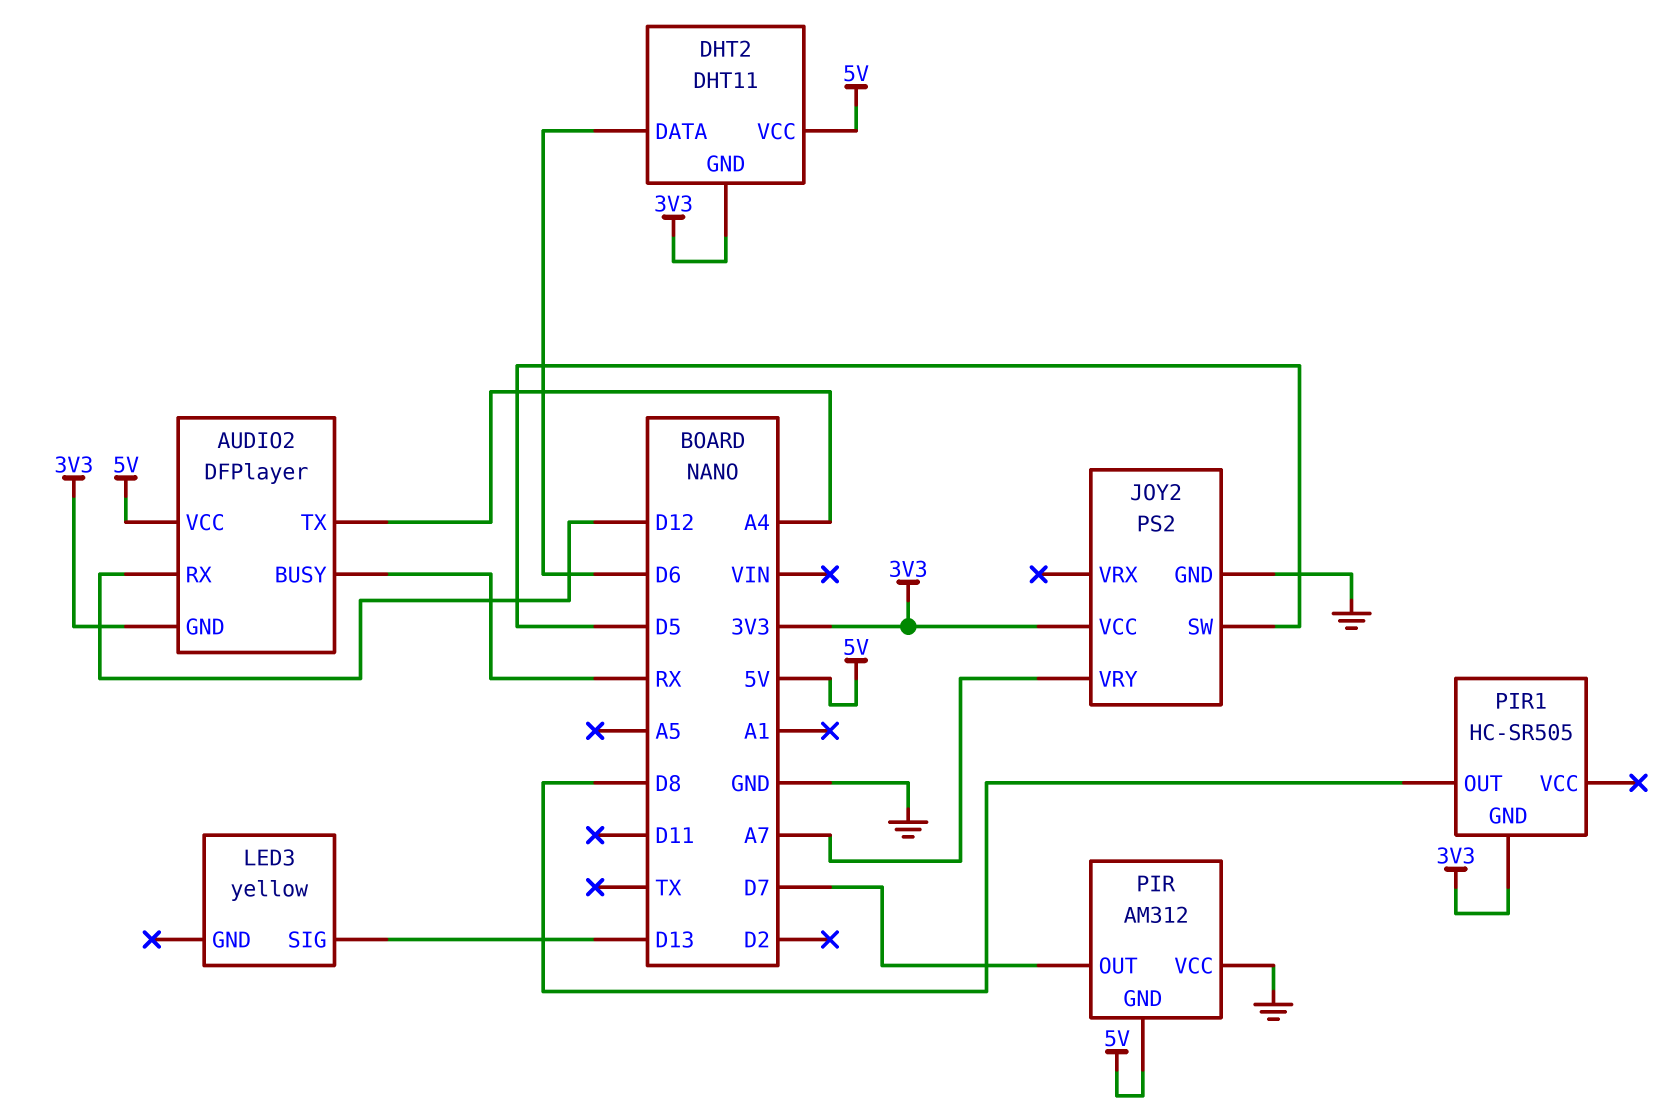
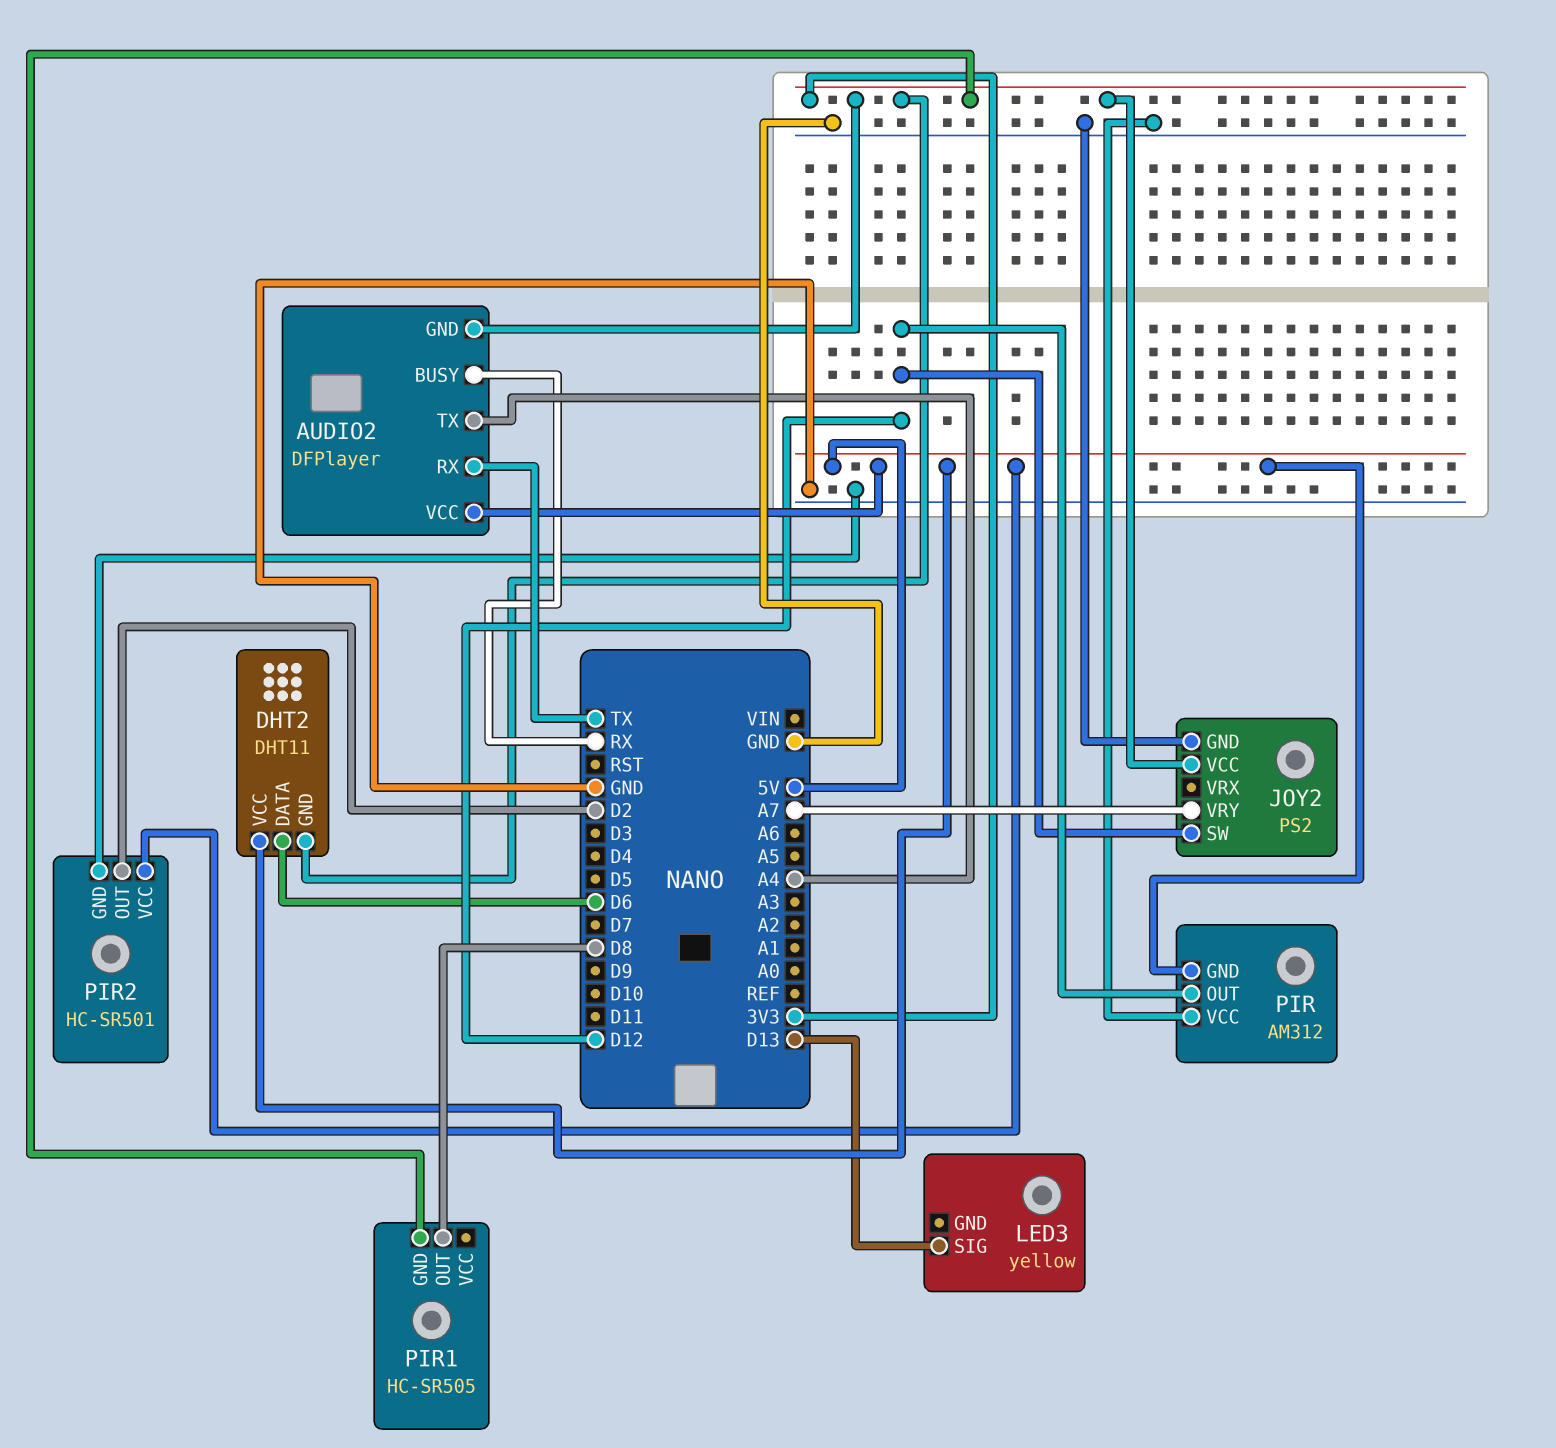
AUDIO2 pin RX: D12 -> TX
JOY2 pin SW: D5 -> D12
PIR pin OUT: D7 -> D12
PIR2: none -> HC-SR501
PIR2 pin GND: none -> GND
PIR2 pin OUT: none -> D2
PIR2 pin VCC: none -> 5V

